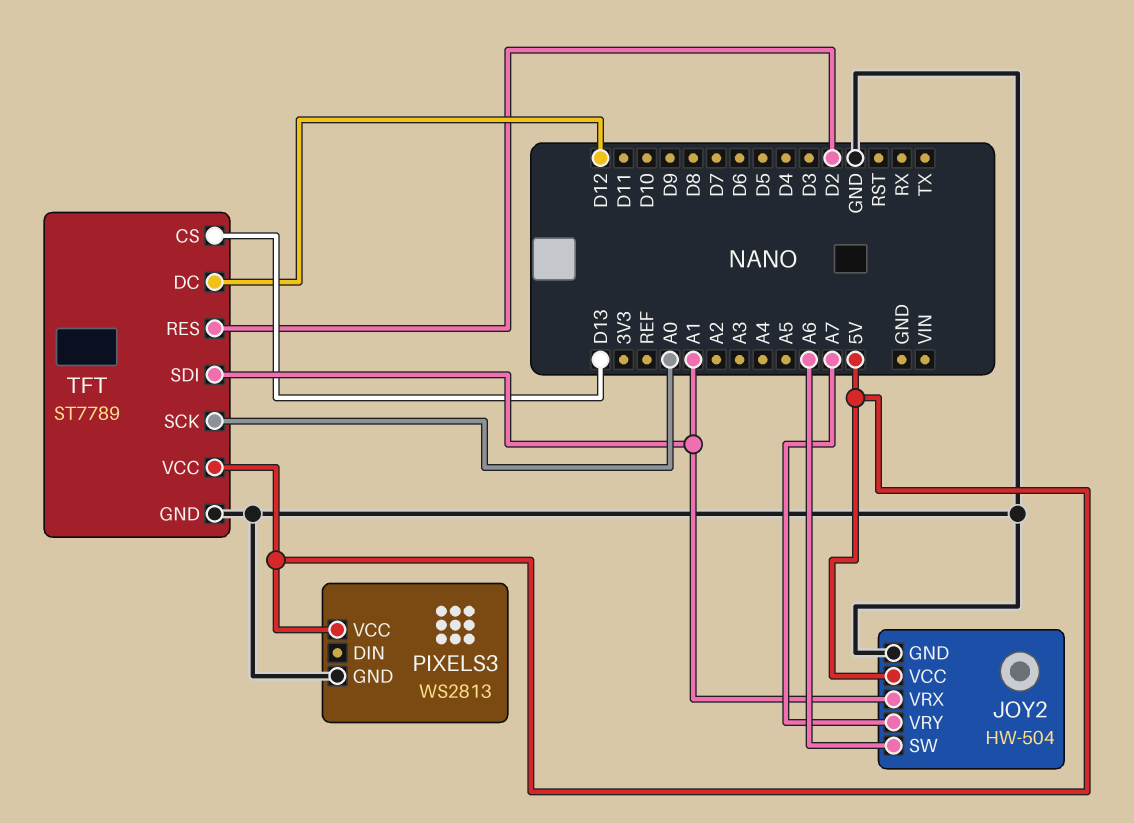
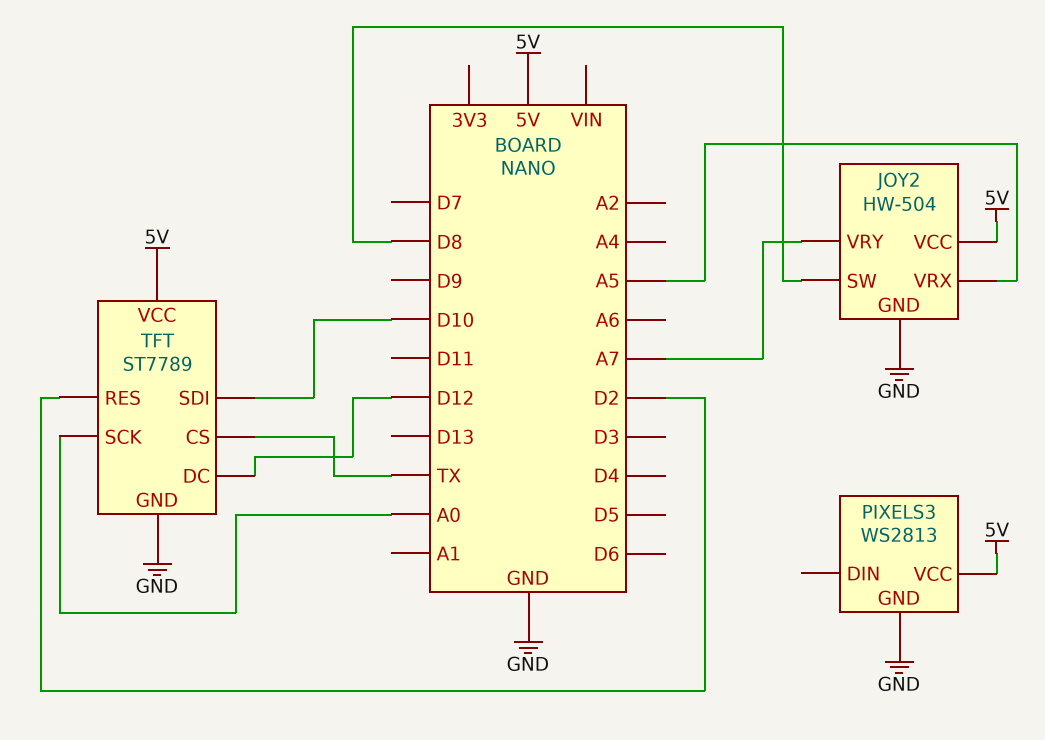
JOY2 pin SW: A6 -> D8
JOY2 pin VRX: A1 -> A5
TFT pin CS: D13 -> TX
TFT pin SDI: A1 -> D10

